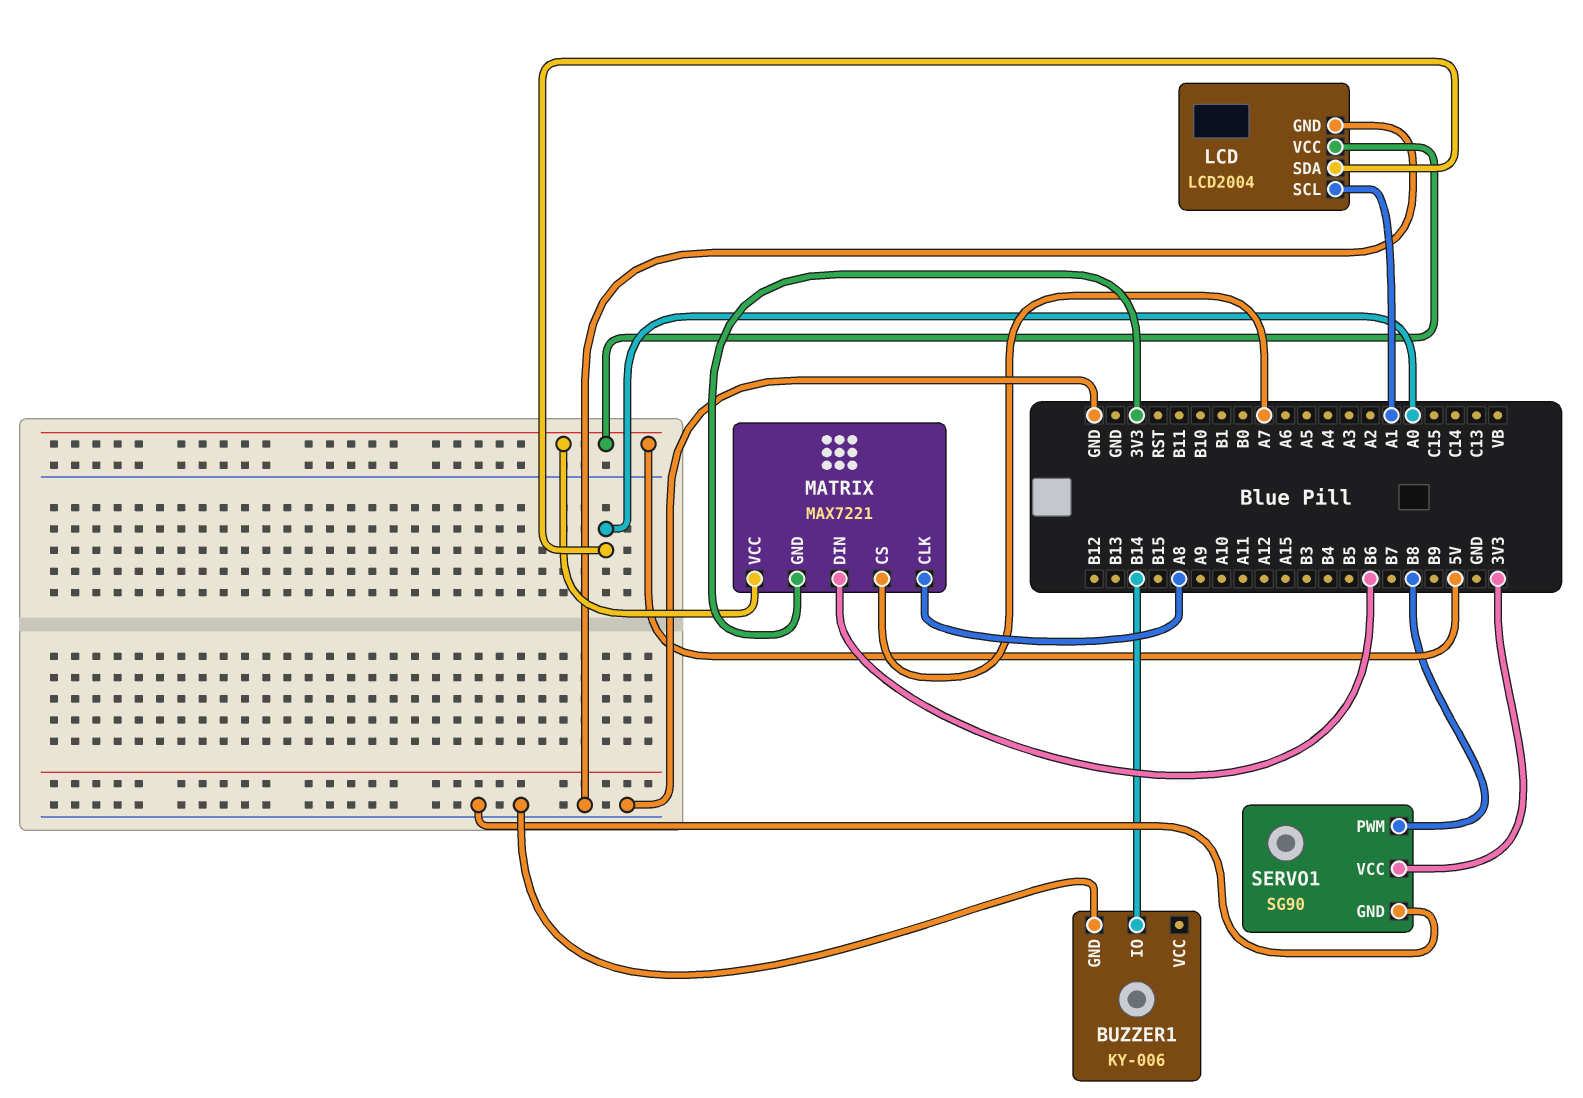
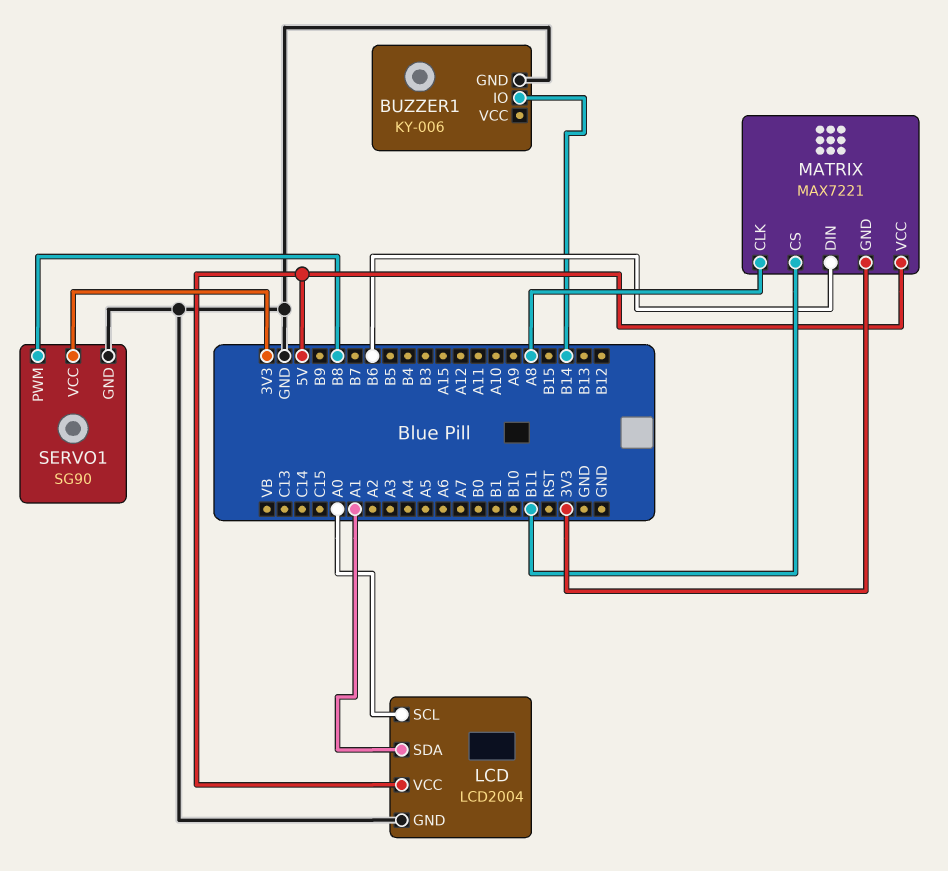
LCD pin SCL: A1 -> A0
LCD pin SDA: A0 -> A1
MATRIX pin CS: A7 -> B11

